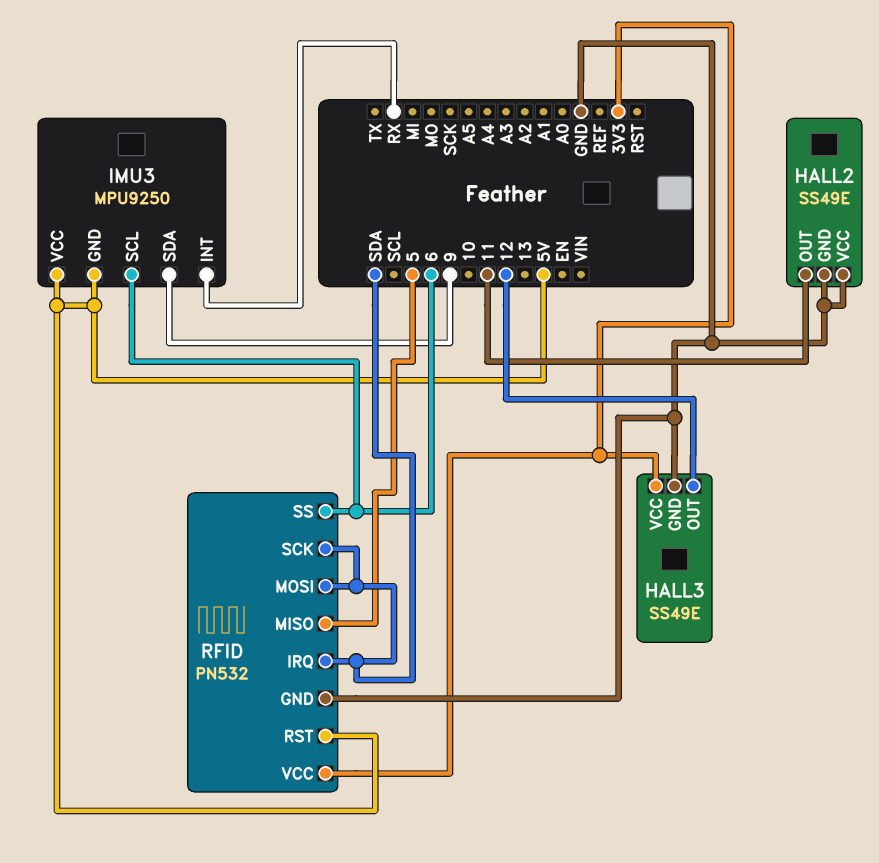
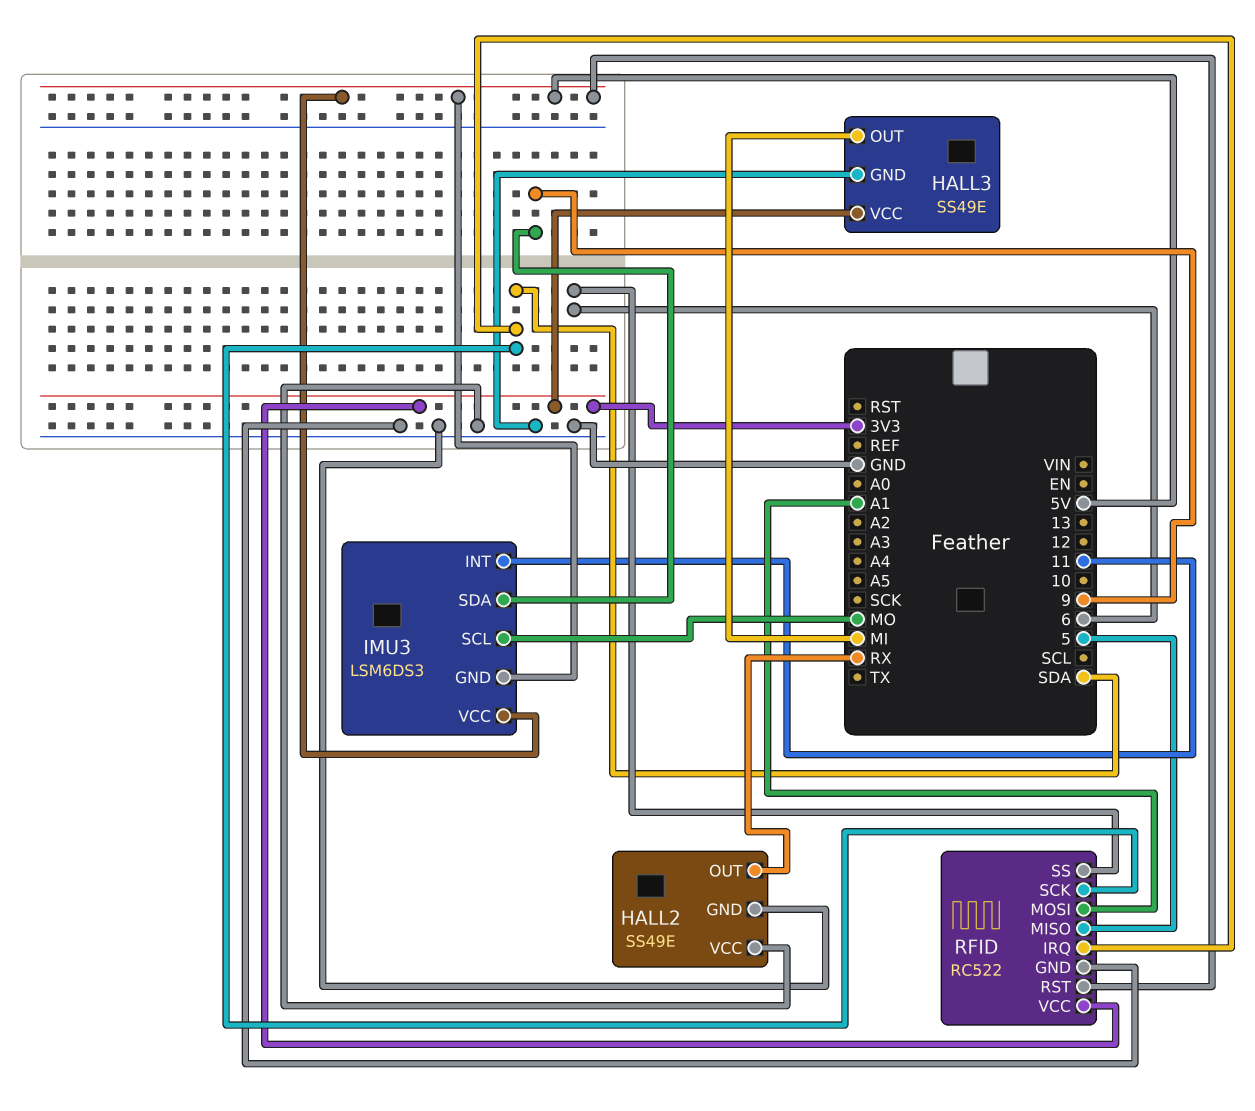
HALL2 pin OUT: 11 -> RX
HALL3 pin OUT: 12 -> MI
IMU3: MPU9250 -> LSM6DS3
IMU3 pin INT: RX -> 11
IMU3 pin SCL: 6 -> MO
RFID: PN532 -> RC522
RFID pin MOSI: SDA -> A1

